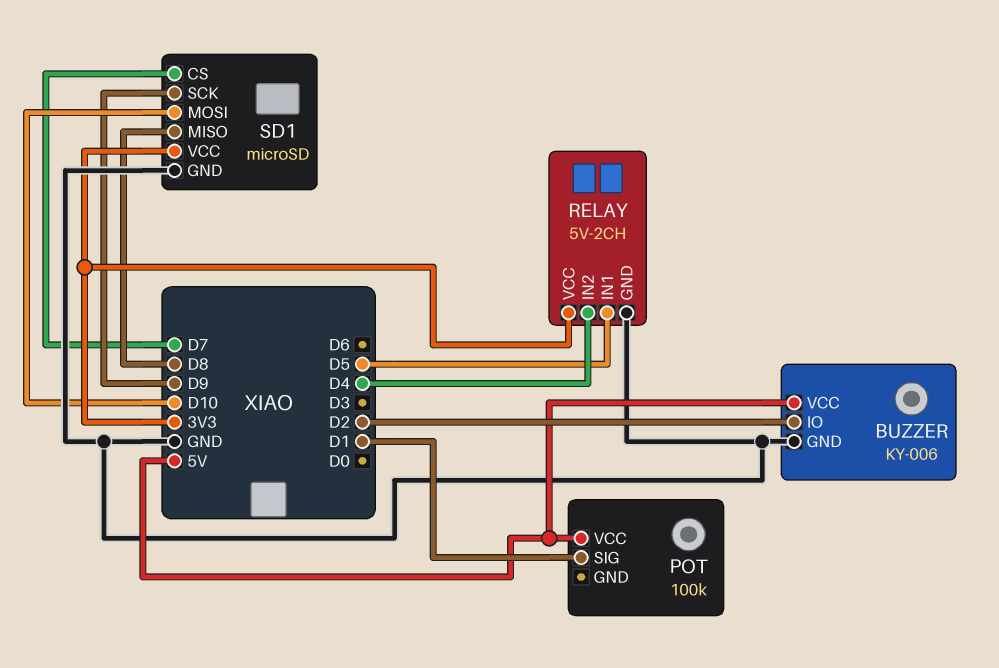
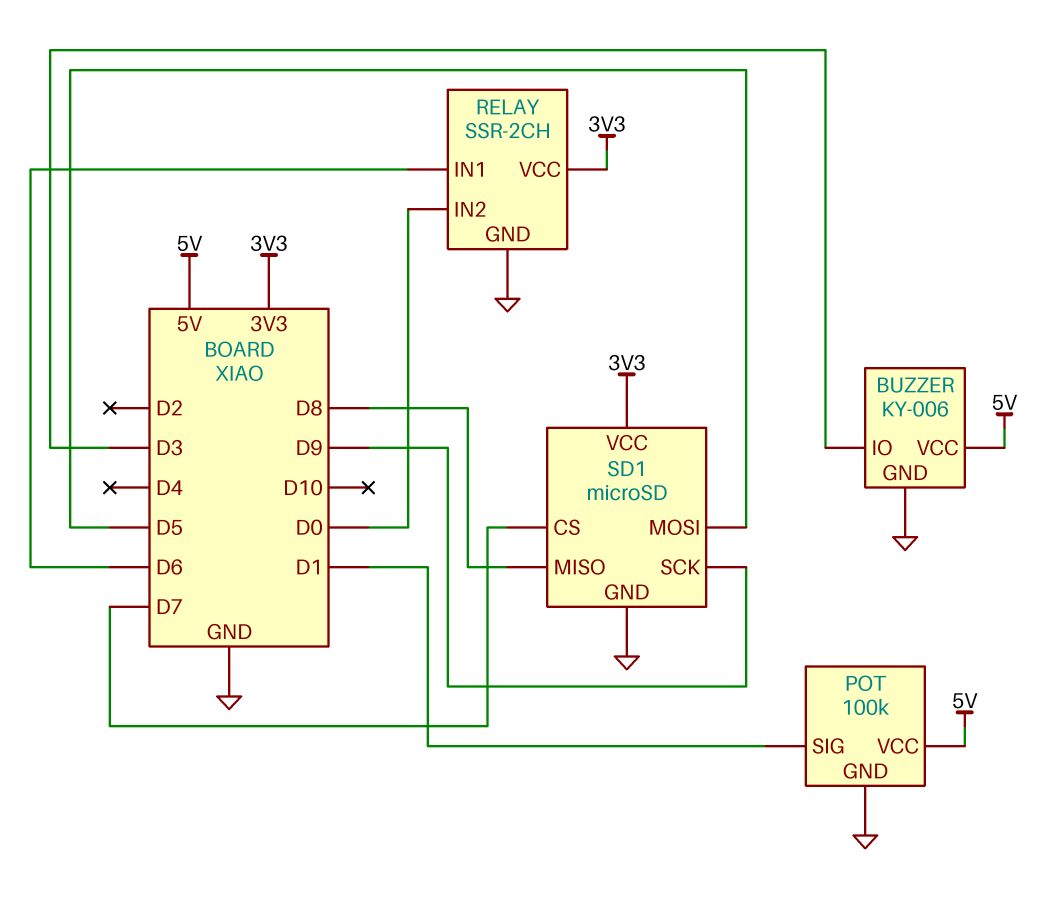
BUZZER pin IO: D2 -> D3
POT pin GND: none -> GND
RELAY: 5V-2CH -> SSR-2CH
RELAY pin IN1: D5 -> D6
RELAY pin IN2: D4 -> D0
SD1 pin MOSI: D10 -> D5

